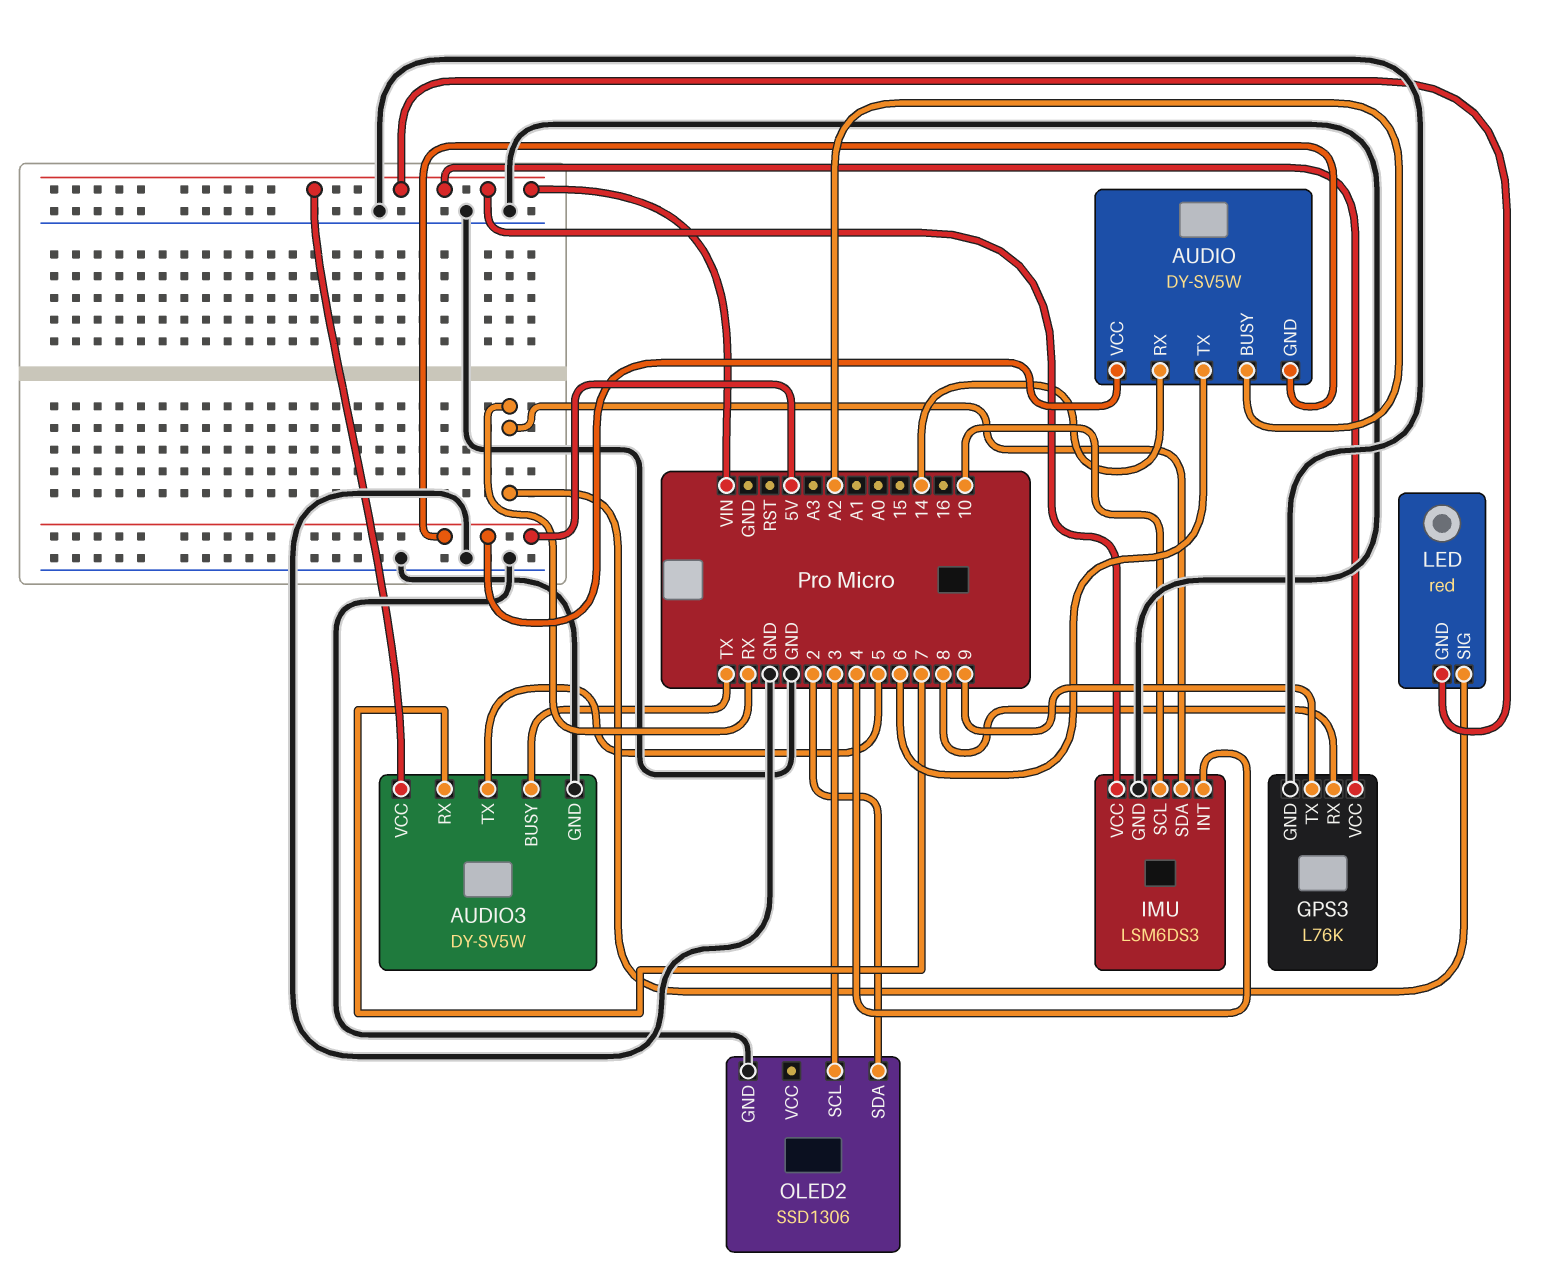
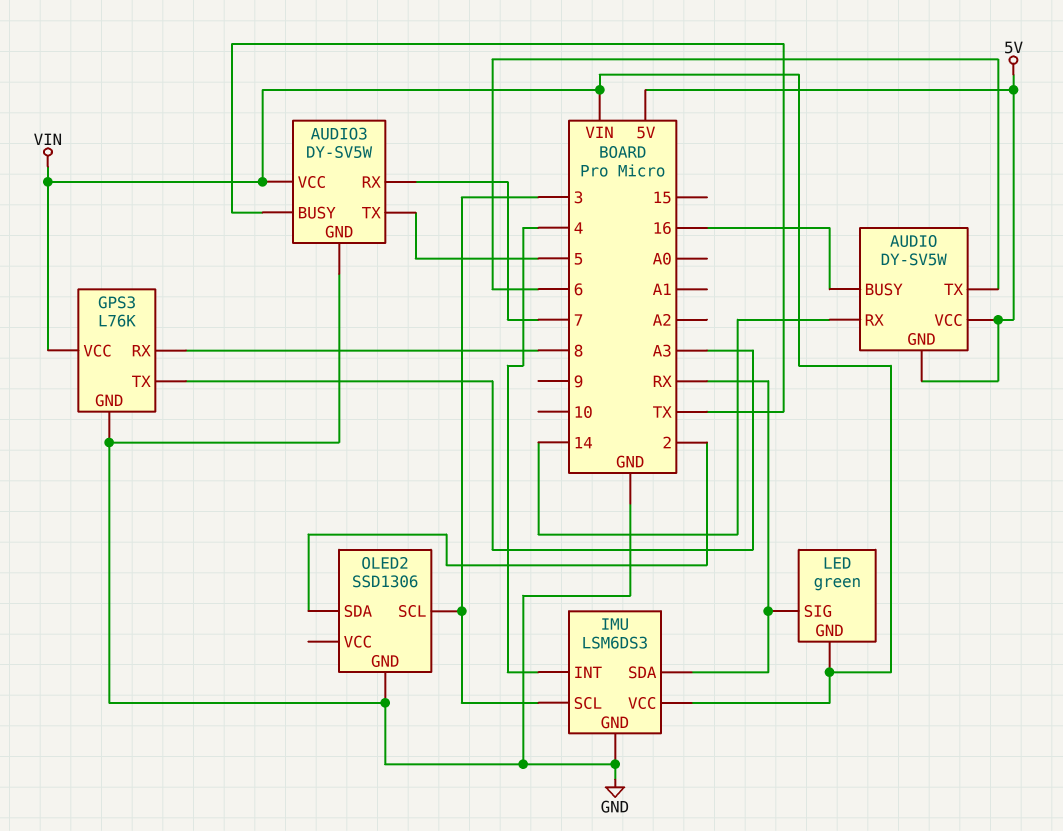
AUDIO pin BUSY: A2 -> 16
GPS3 pin TX: 9 -> A3
IMU pin SCL: 10 -> 3
LED: red -> green

